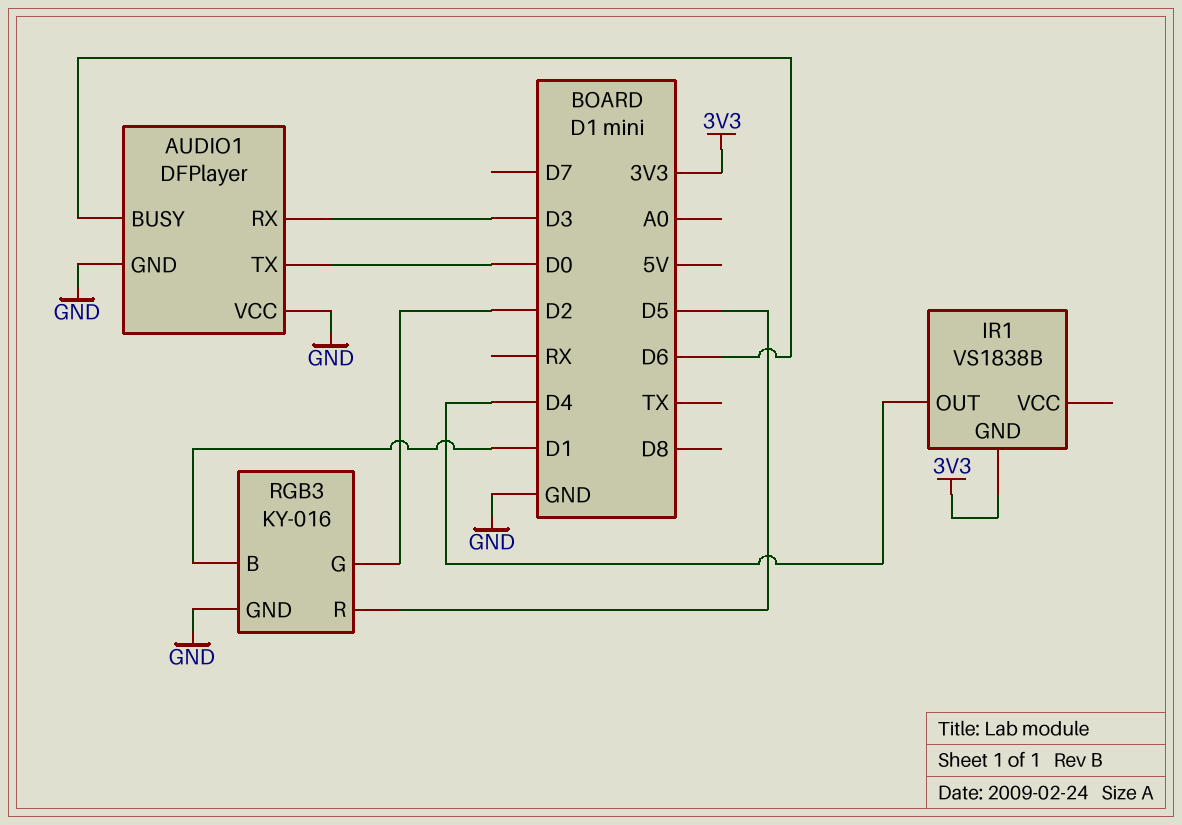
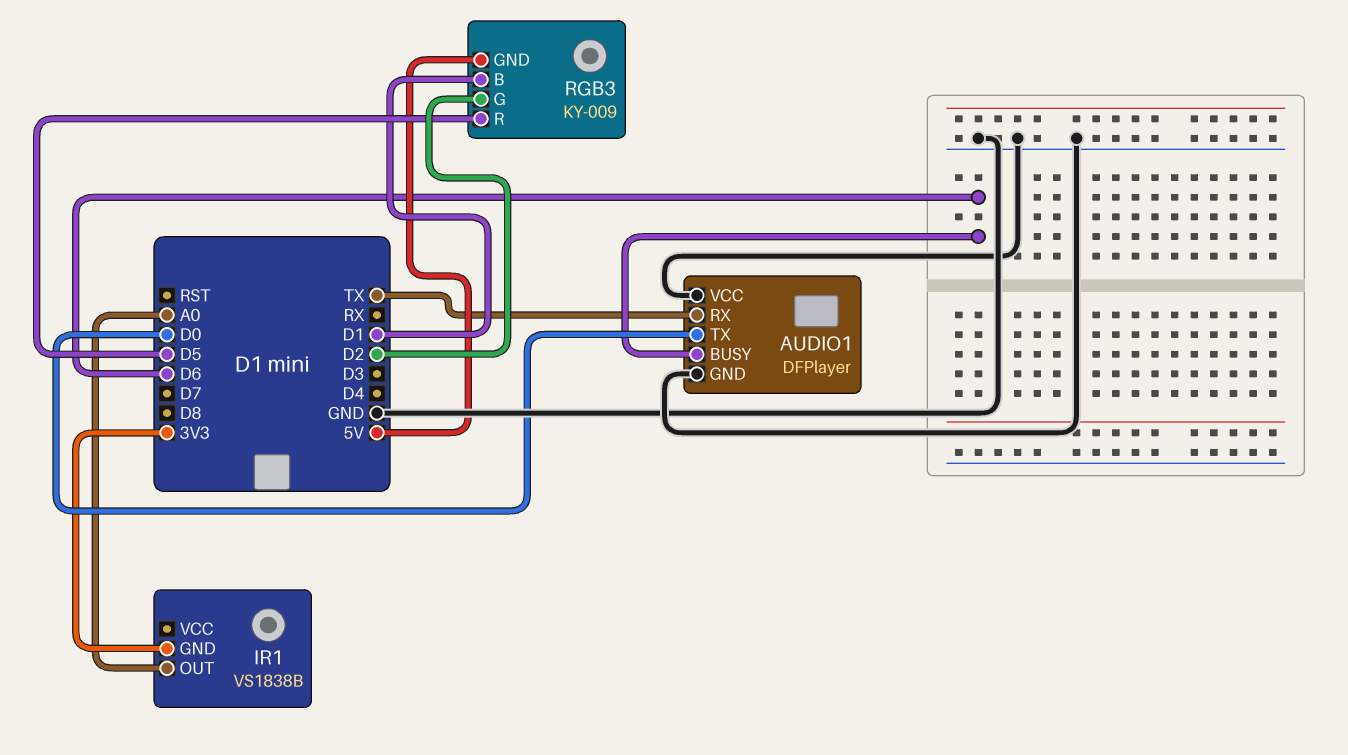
AUDIO1 pin RX: D3 -> TX
IR1 pin OUT: D4 -> A0
RGB3: KY-016 -> KY-009
RGB3 pin GND: GND -> 5V

